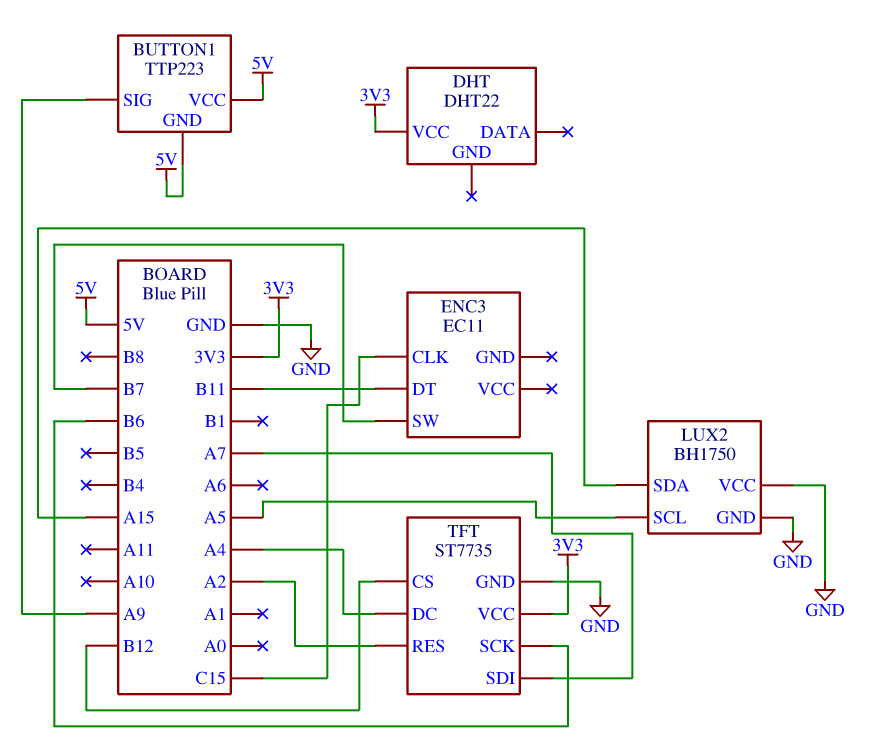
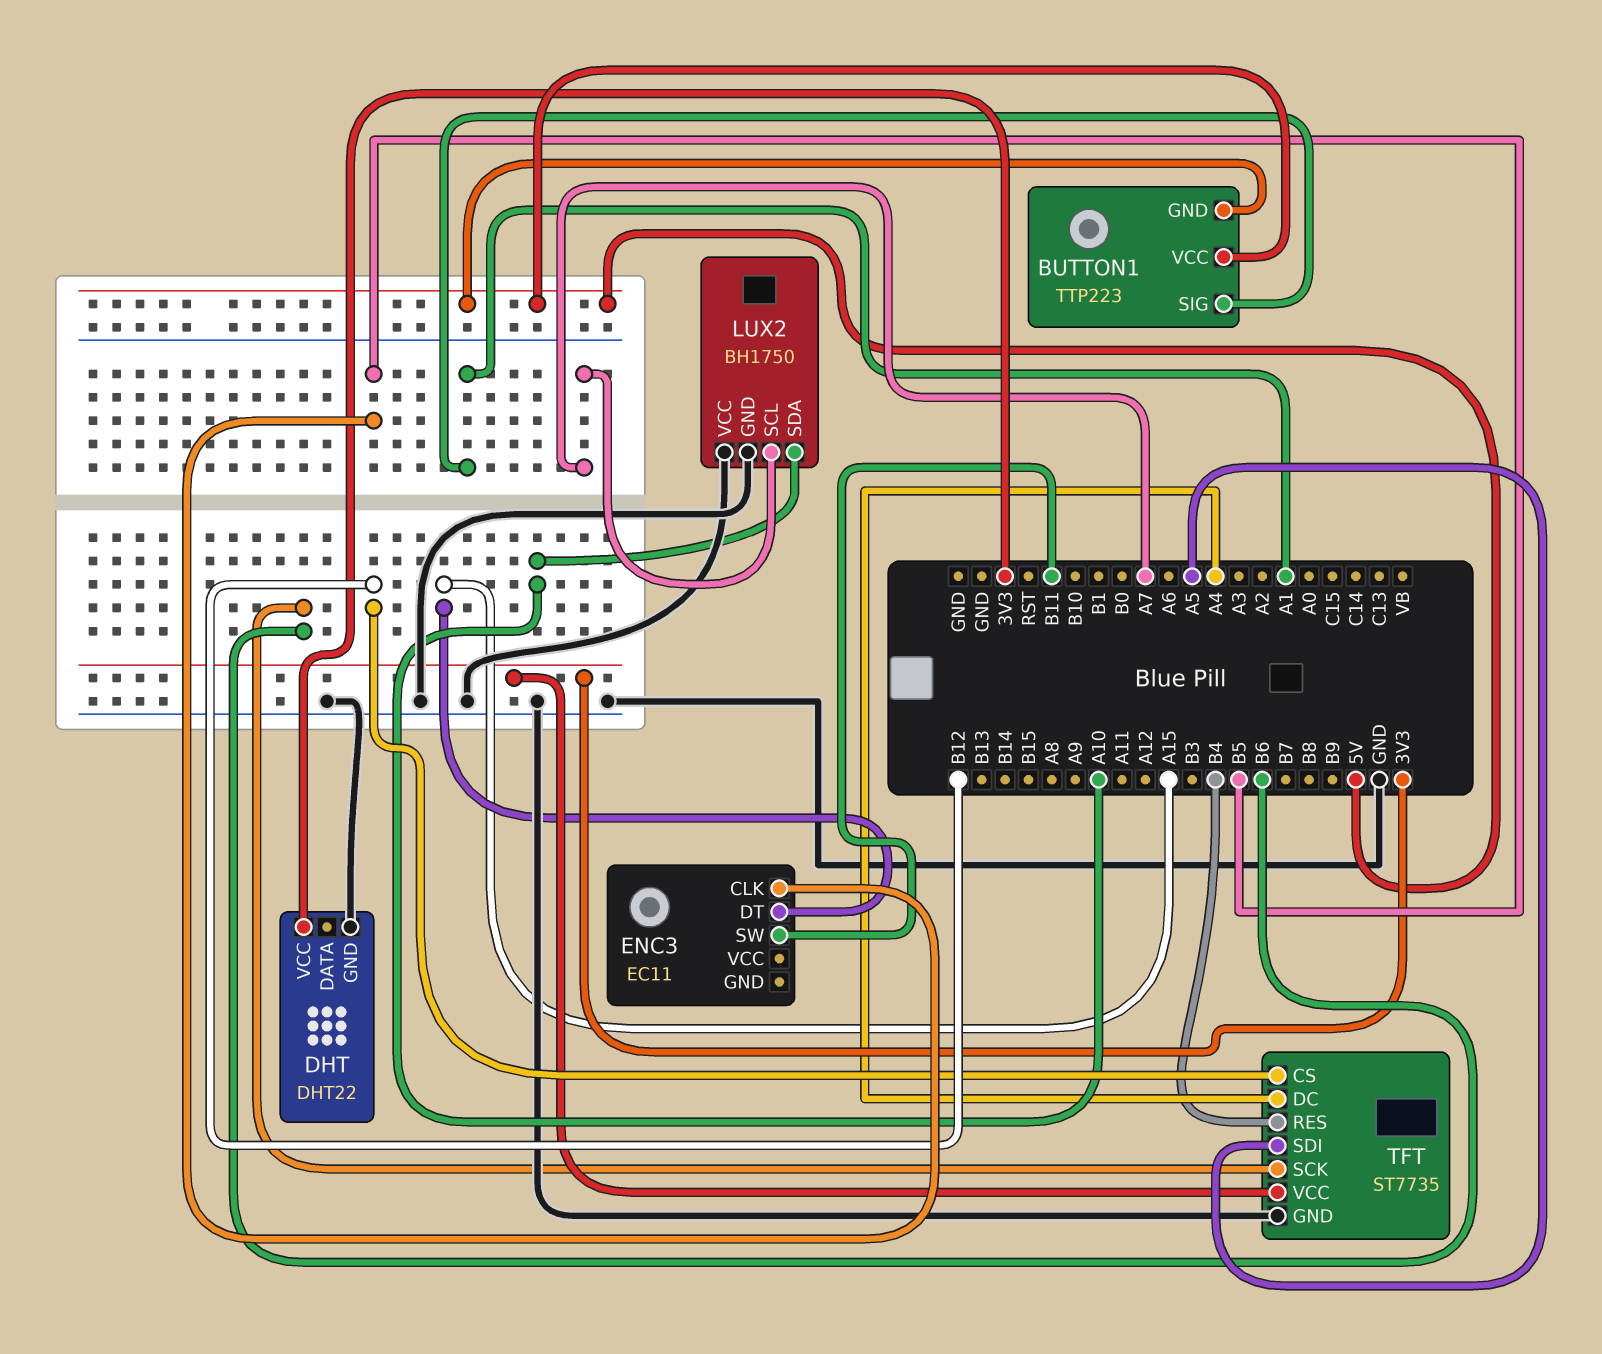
BUTTON1 pin SIG: A9 -> A1
DHT pin GND: none -> GND
ENC3 pin CLK: C15 -> B5
ENC3 pin DT: B11 -> A15
ENC3 pin SW: B7 -> B11
LUX2 pin SCL: A5 -> A7
LUX2 pin SDA: A15 -> A10
TFT pin RES: A2 -> B4
TFT pin SDI: A7 -> A5

